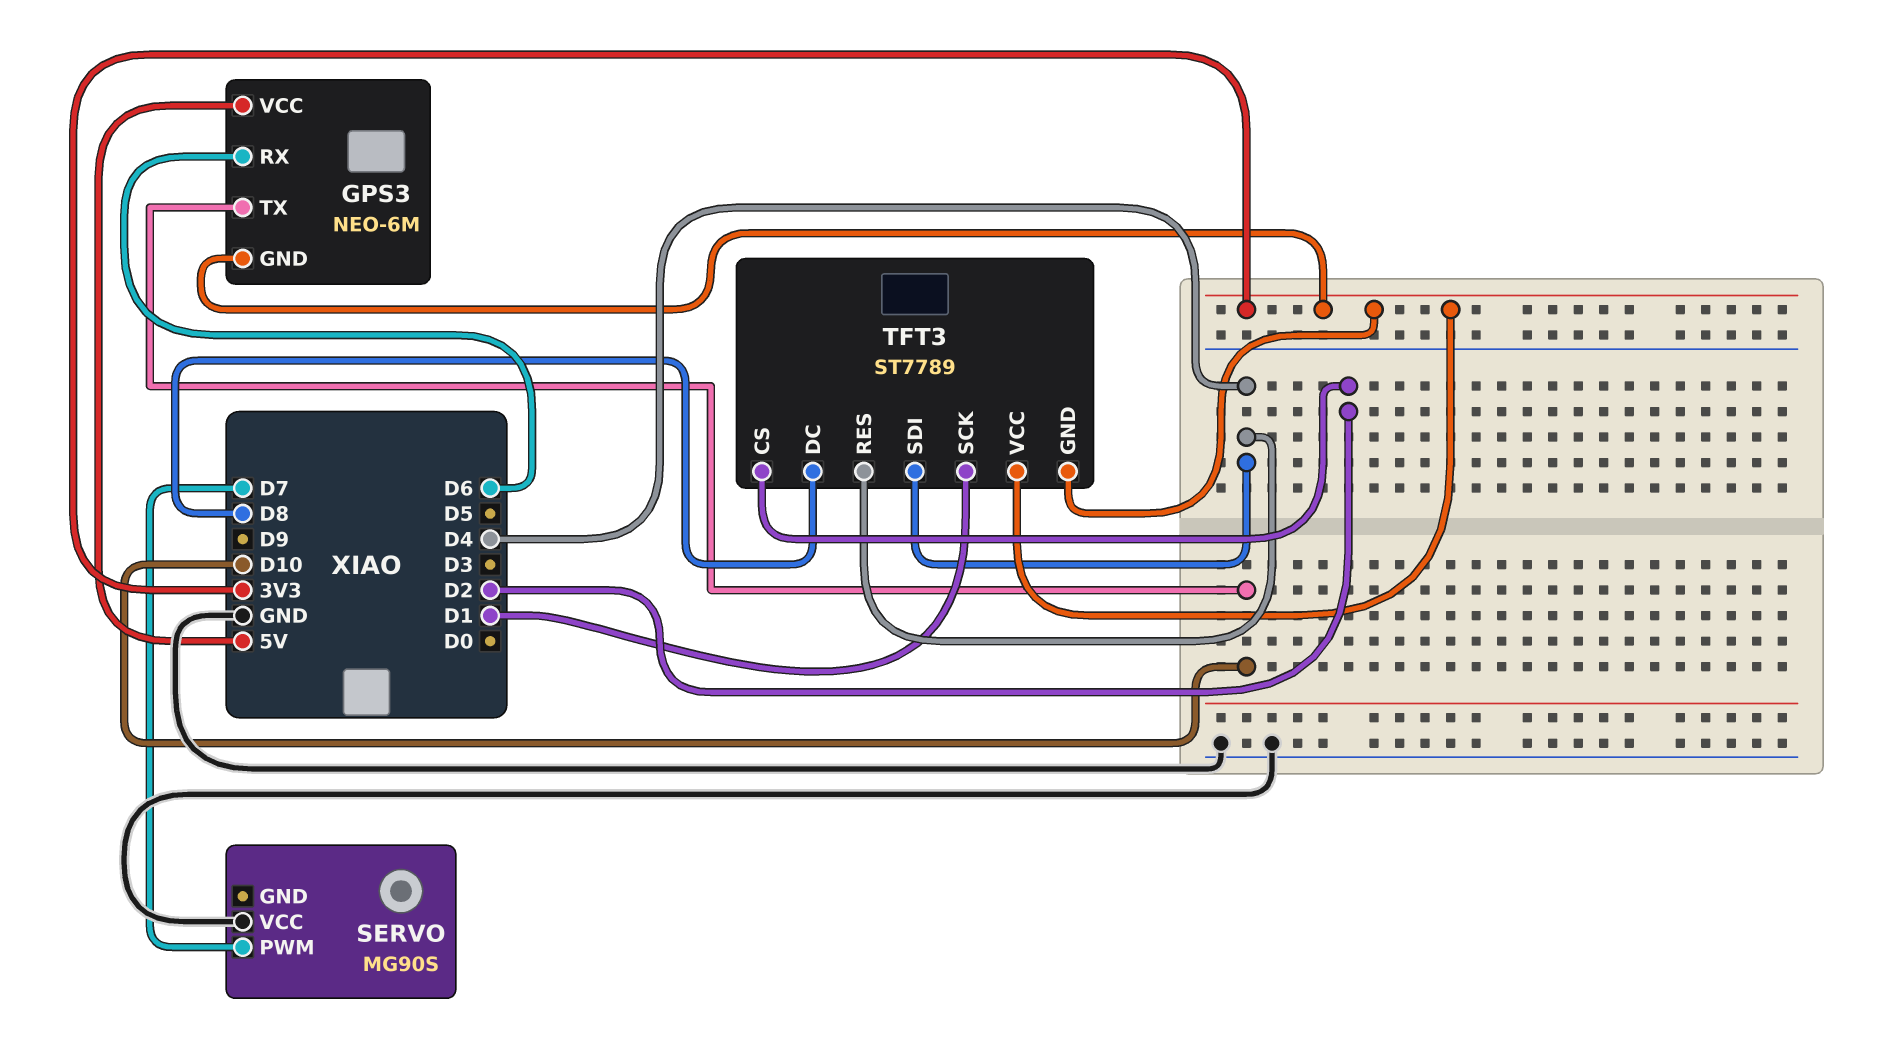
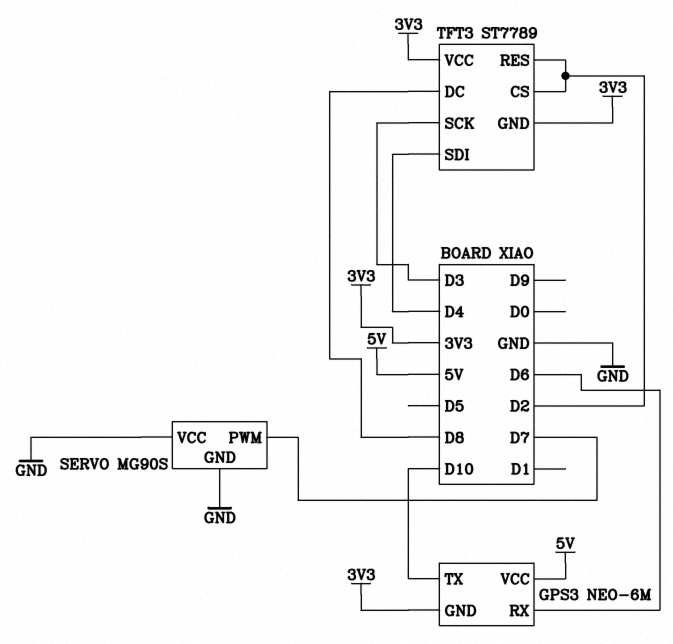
SERVO pin GND: none -> GND
TFT3 pin RES: D4 -> D2
TFT3 pin SCK: D1 -> D3

